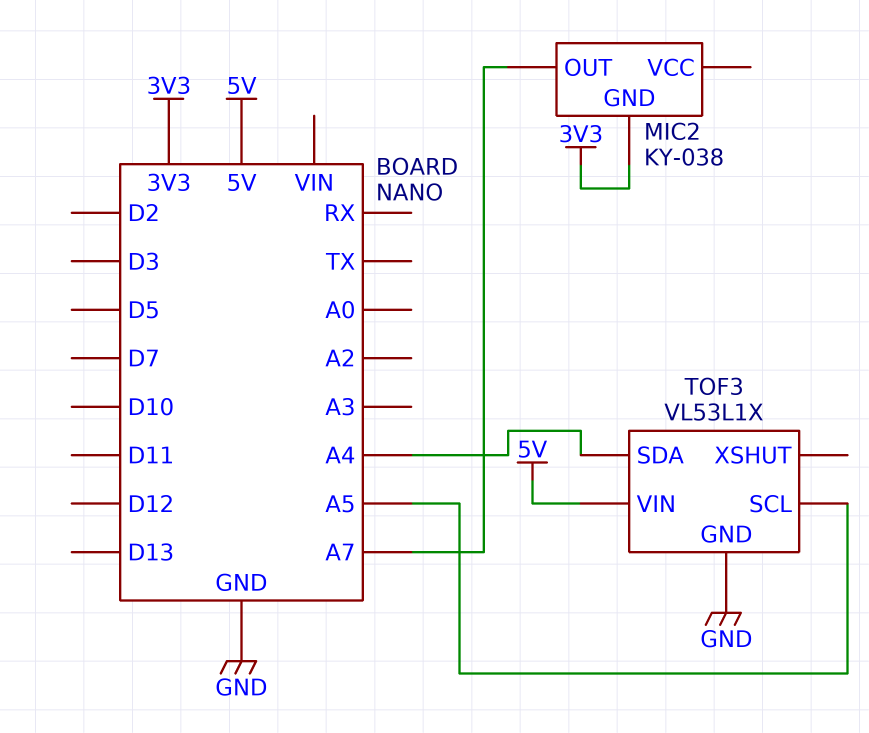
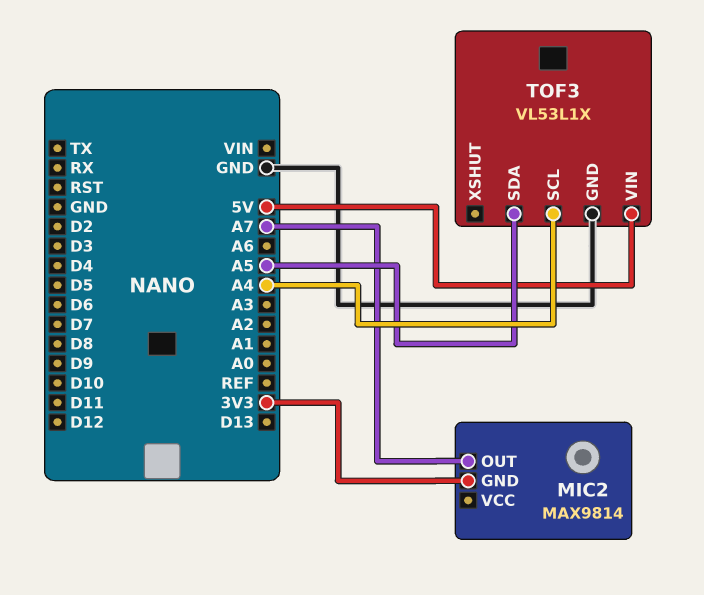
MIC2: KY-038 -> MAX9814
TOF3 pin SCL: A5 -> A4
TOF3 pin SDA: A4 -> A5

